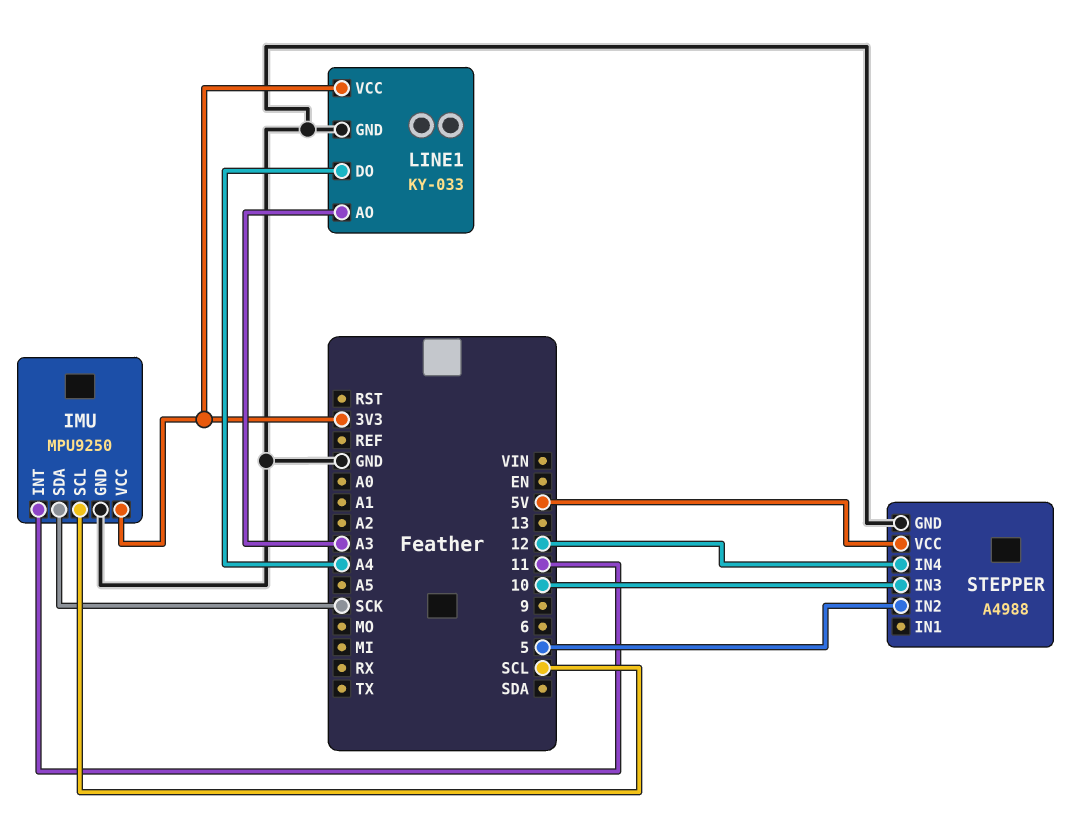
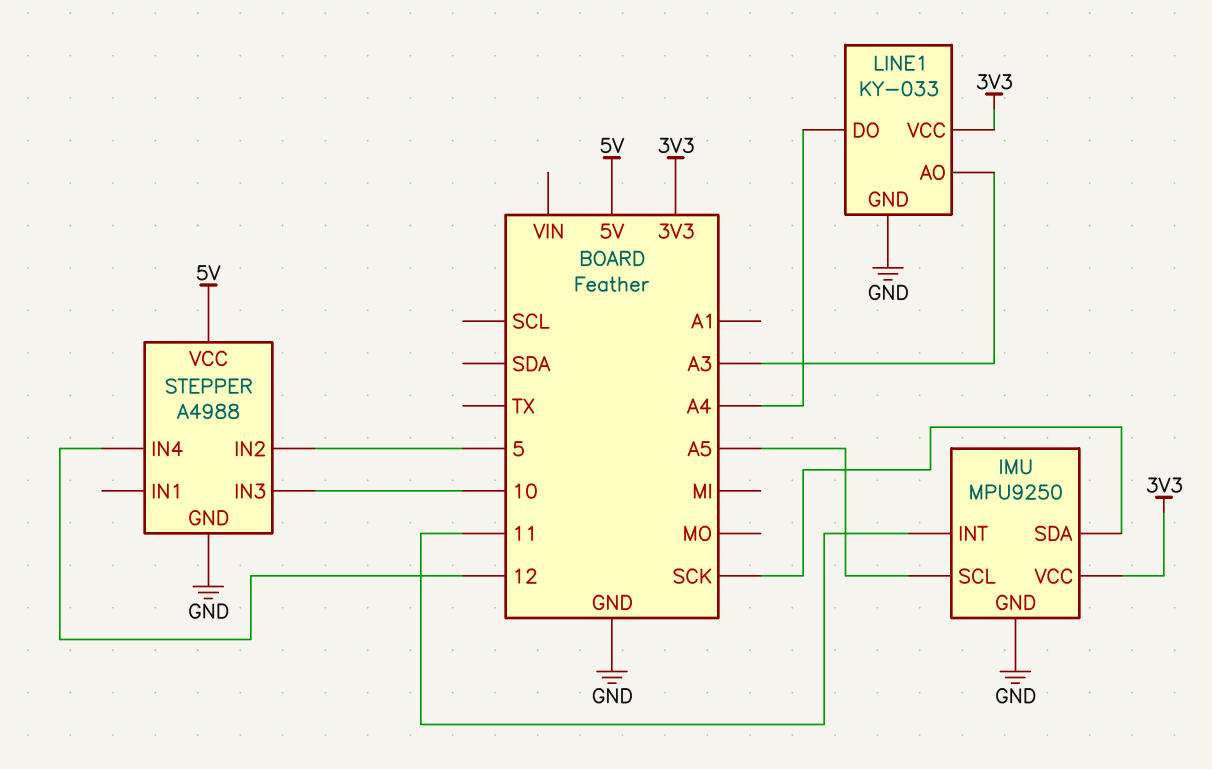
IMU pin SCL: SCL -> A5

